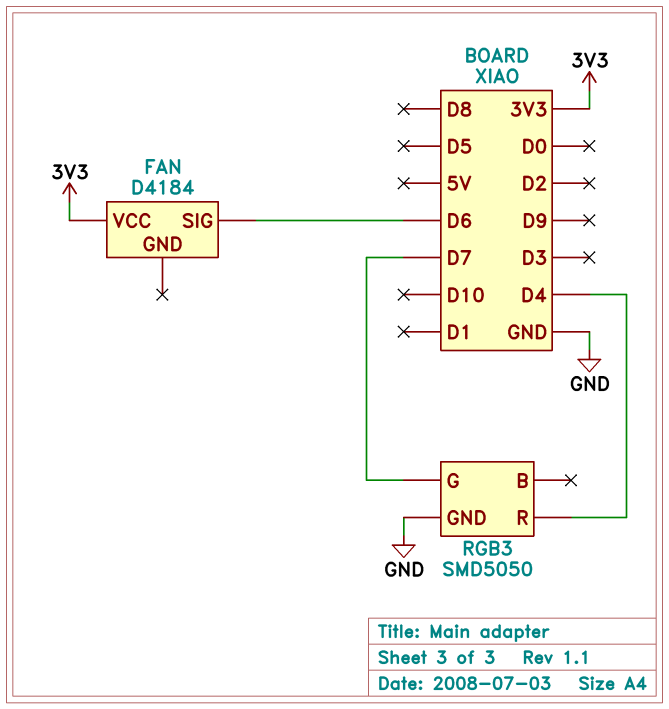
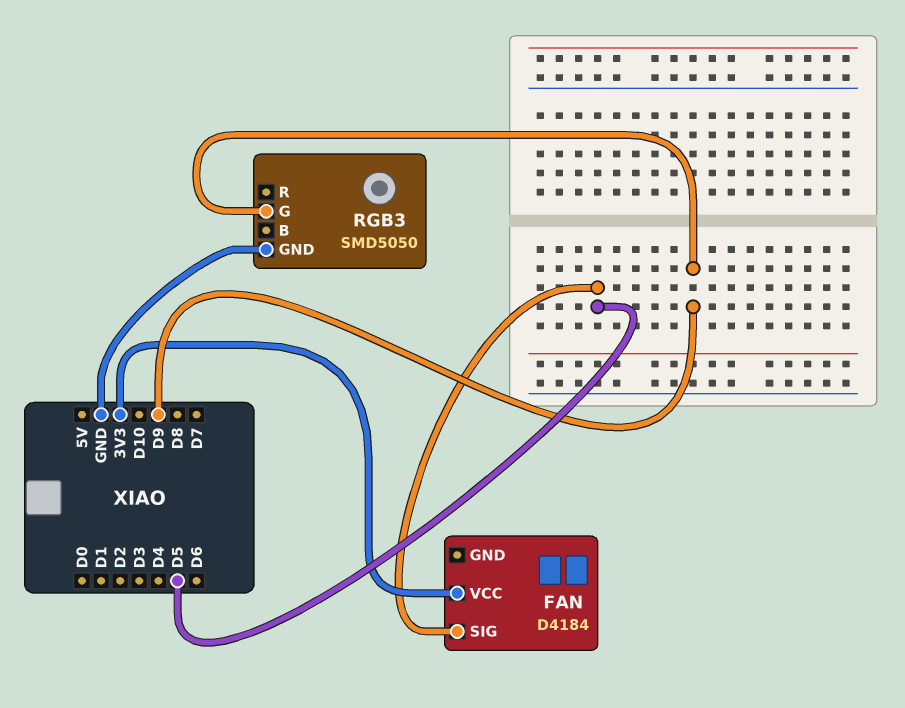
FAN pin SIG: D6 -> D5
RGB3 pin G: D7 -> D9
RGB3 pin R: D4 -> none

